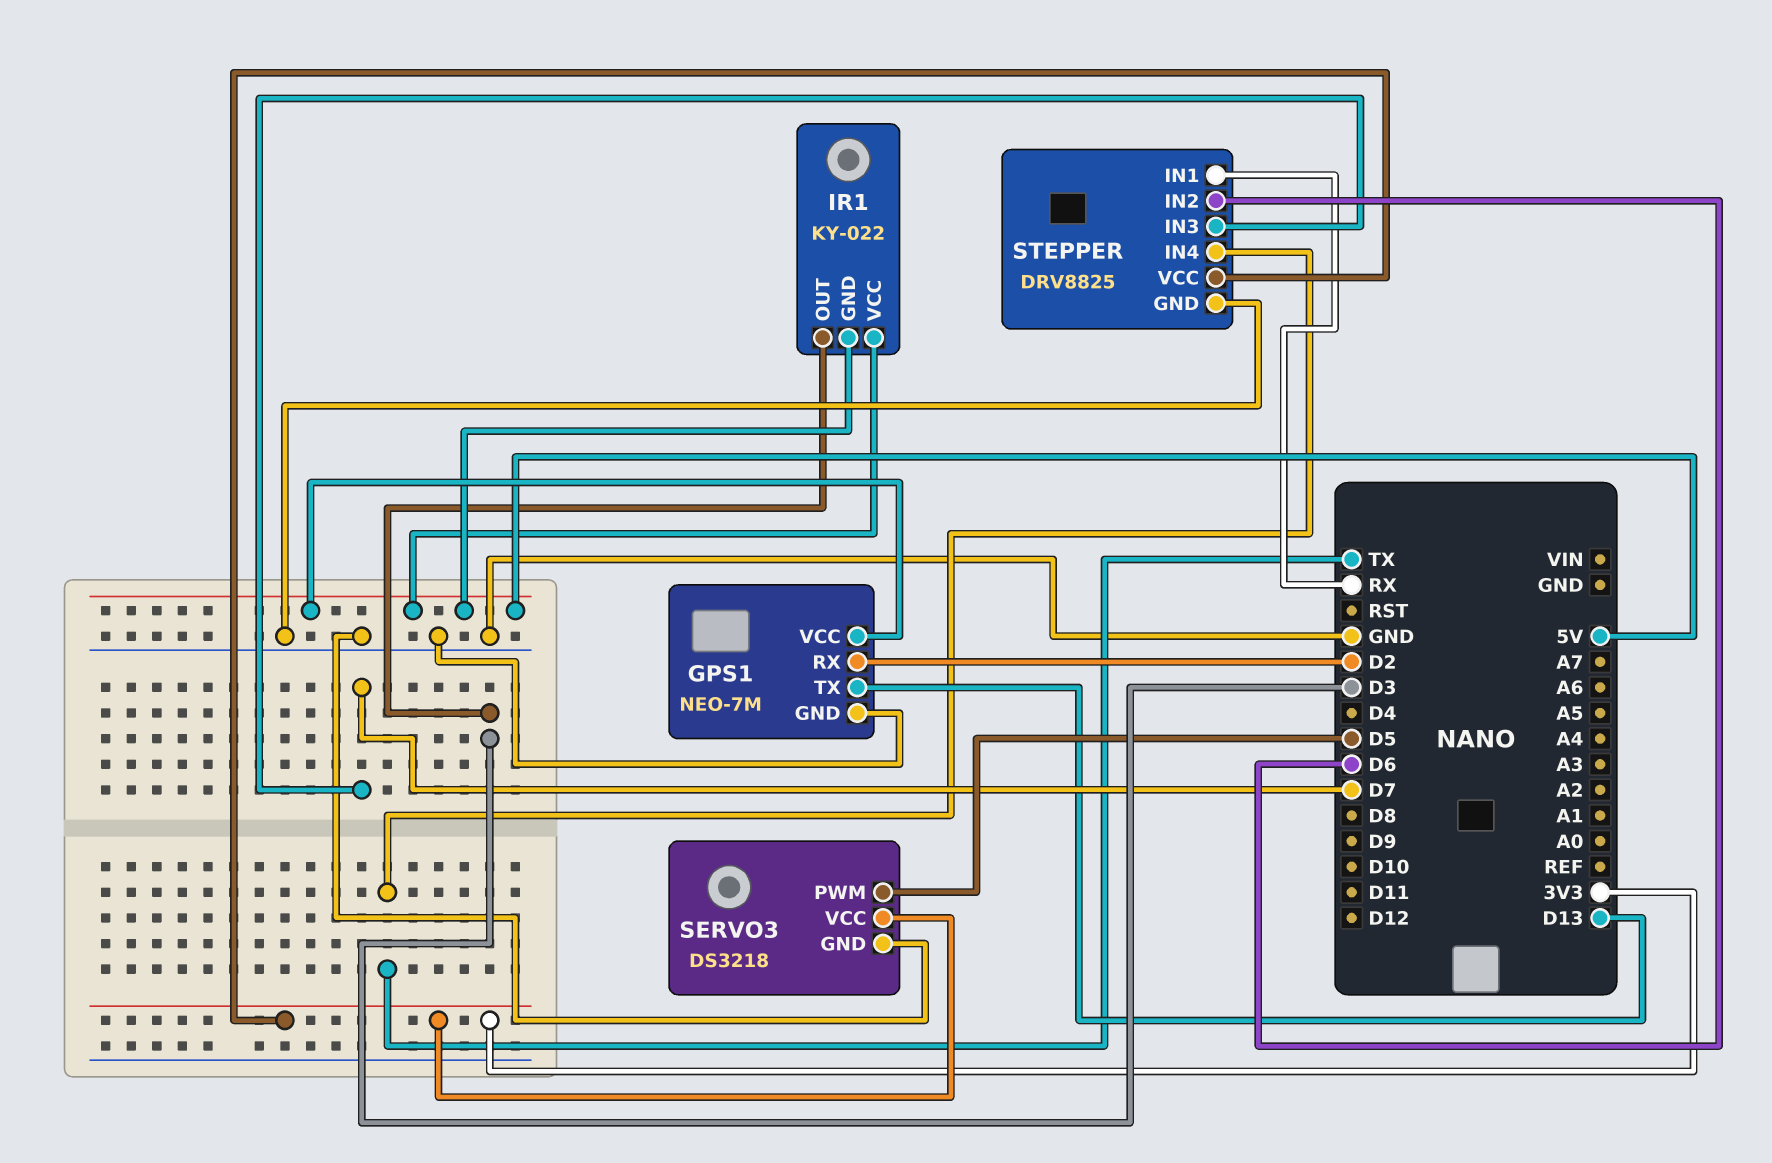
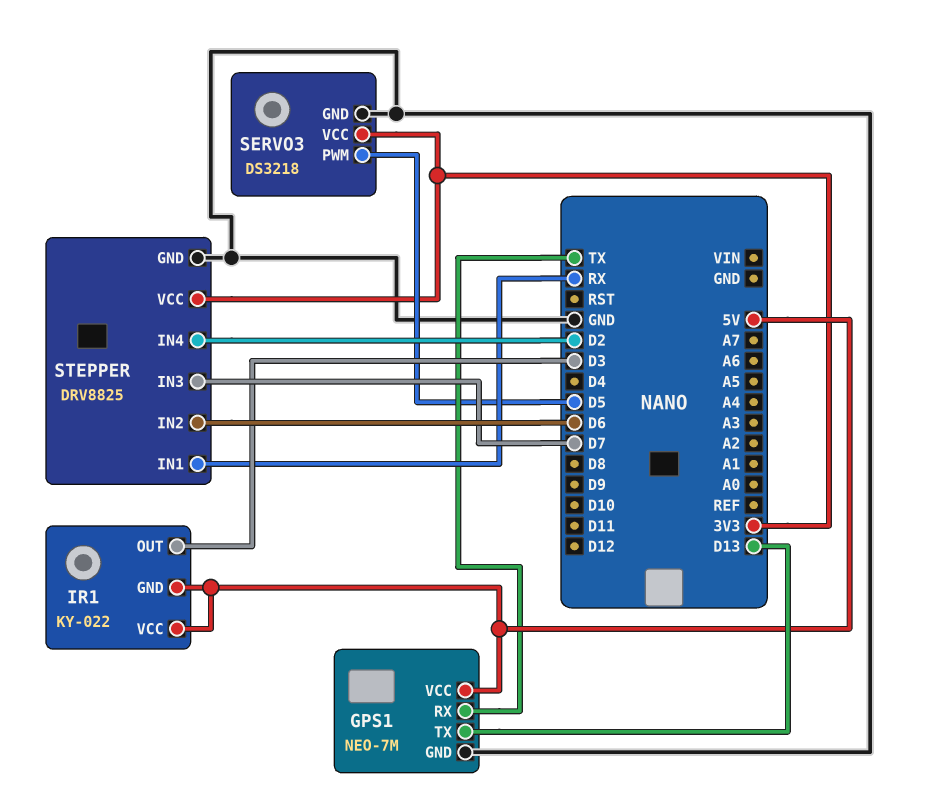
GPS1 pin RX: D2 -> TX
STEPPER pin IN4: TX -> D2

